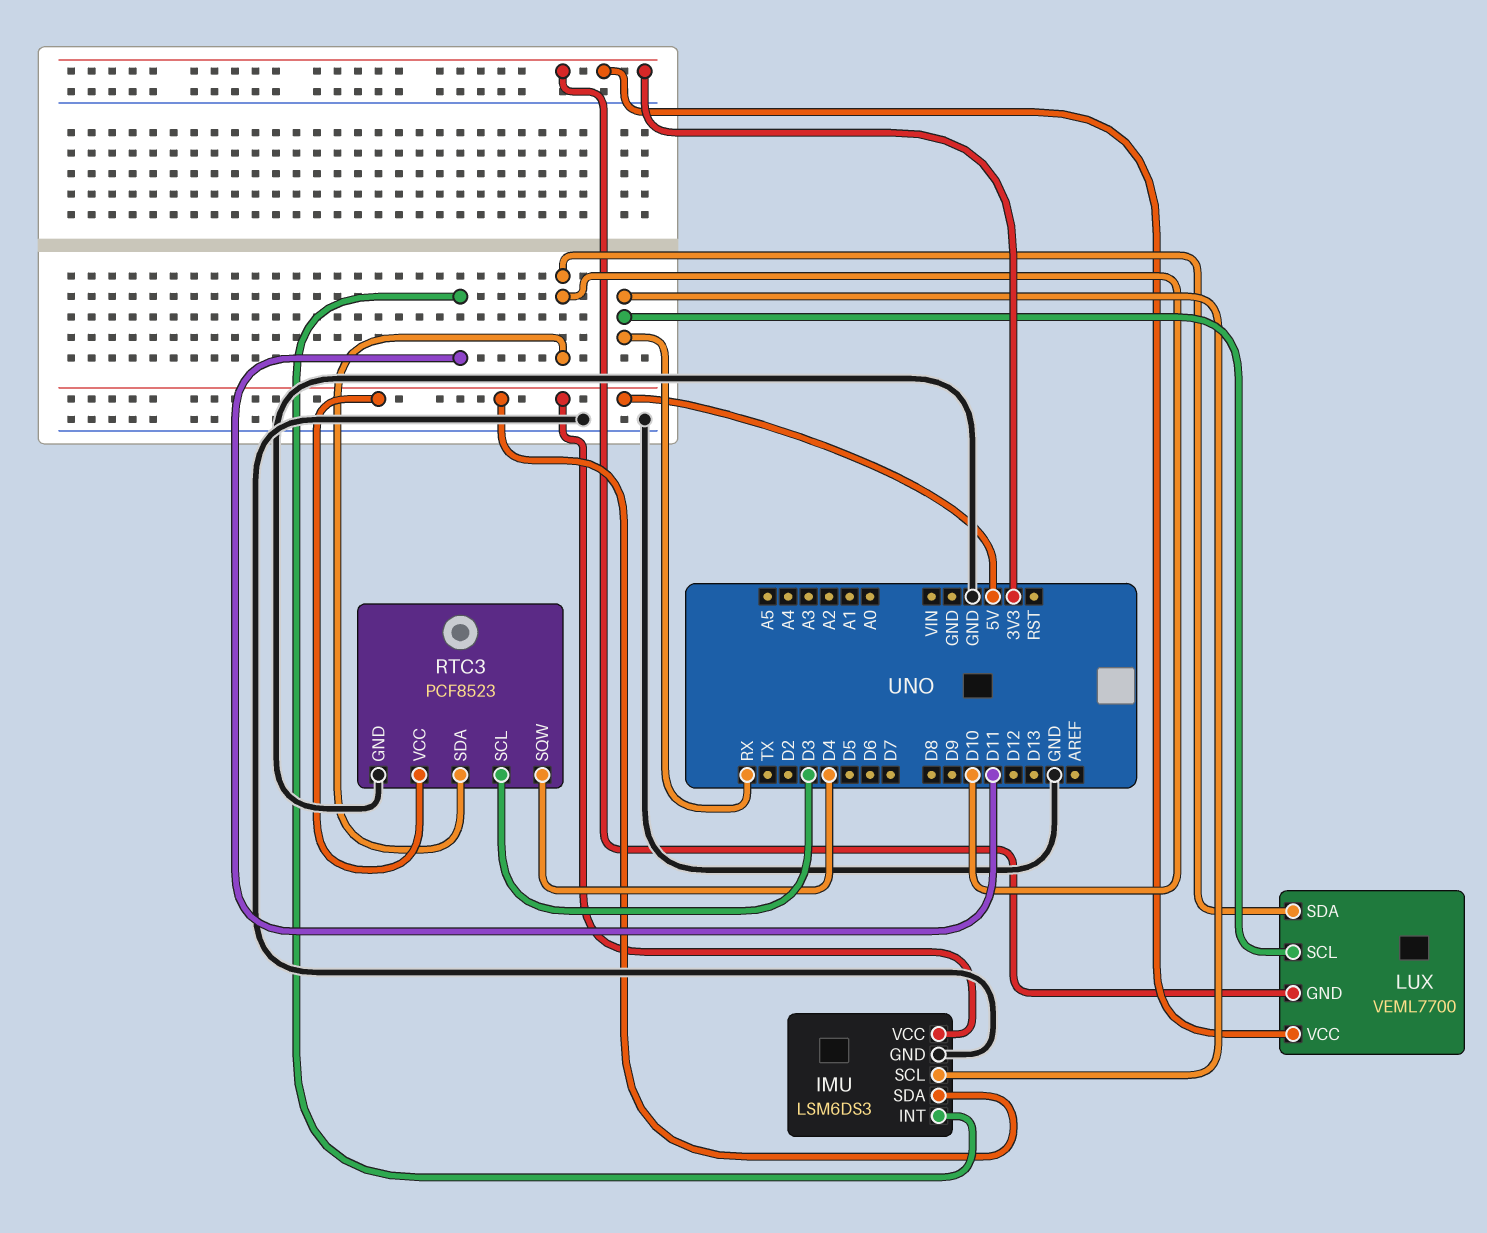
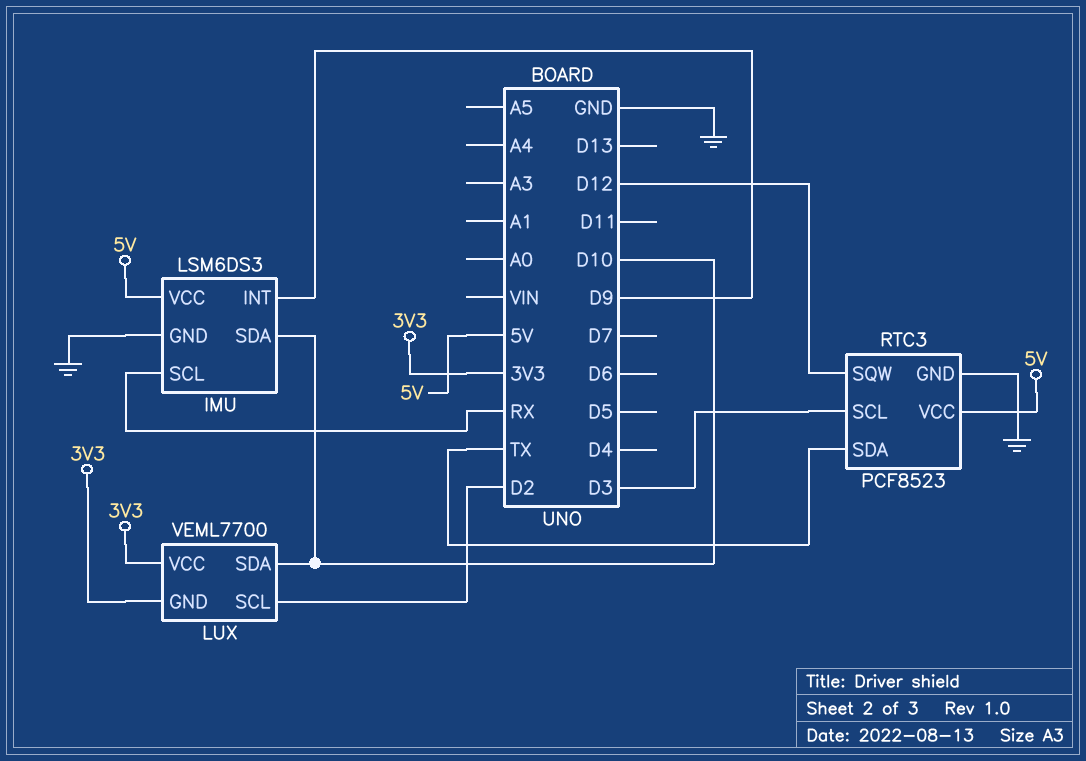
IMU pin INT: D11 -> D9
IMU pin SDA: 5V -> D10
LUX pin SCL: RX -> D2
RTC3 pin SDA: D10 -> TX
RTC3 pin SQW: D4 -> D12

